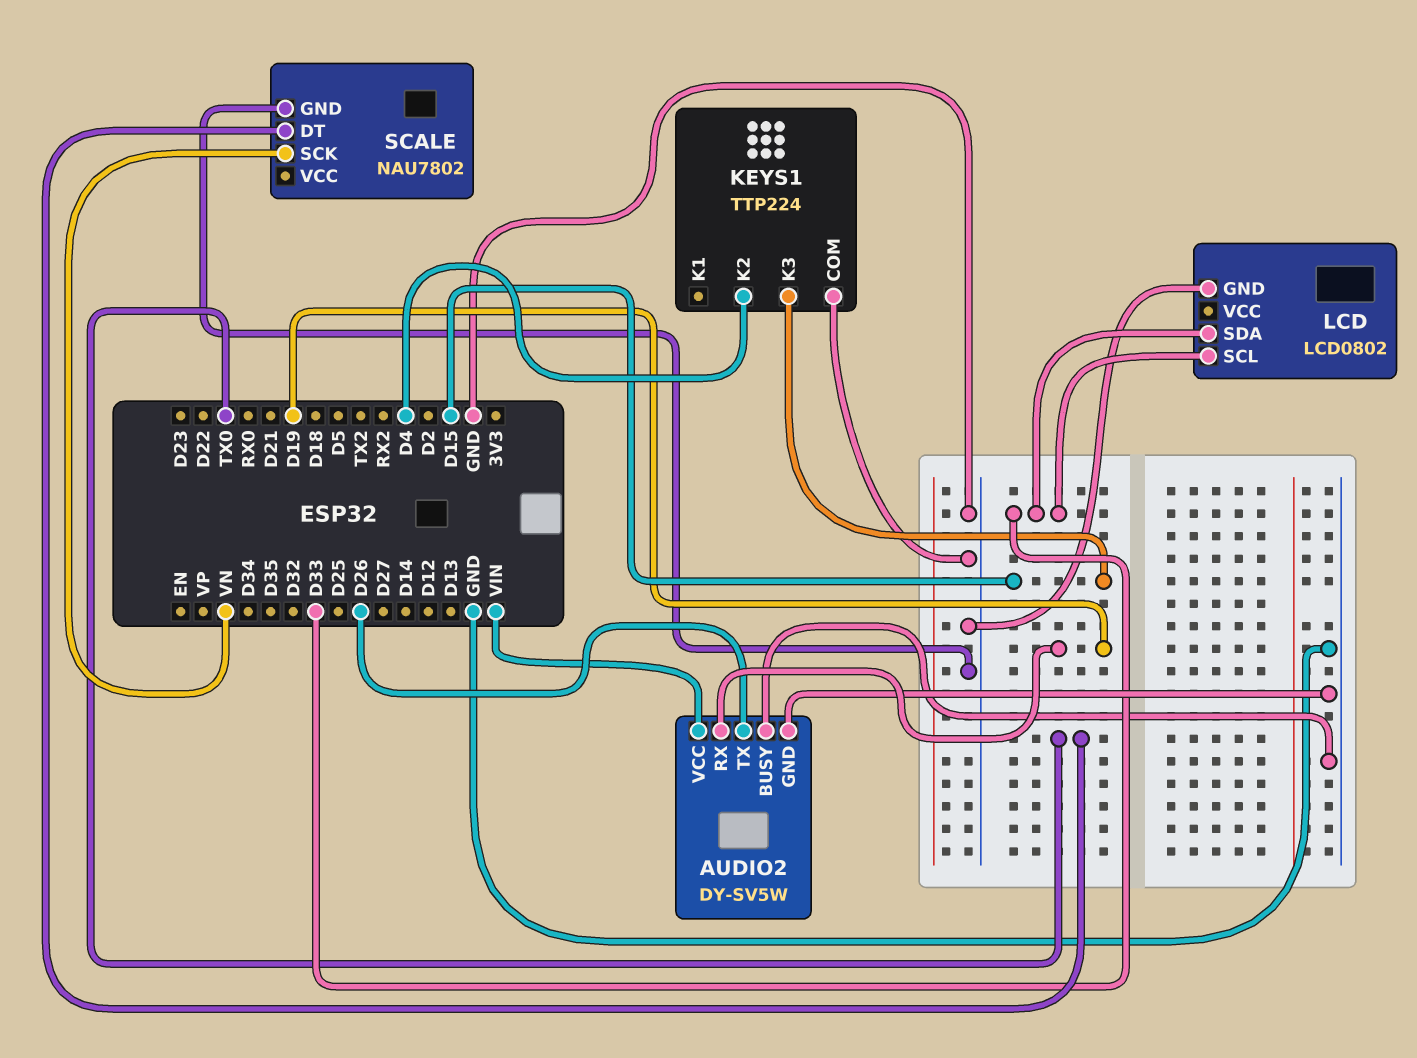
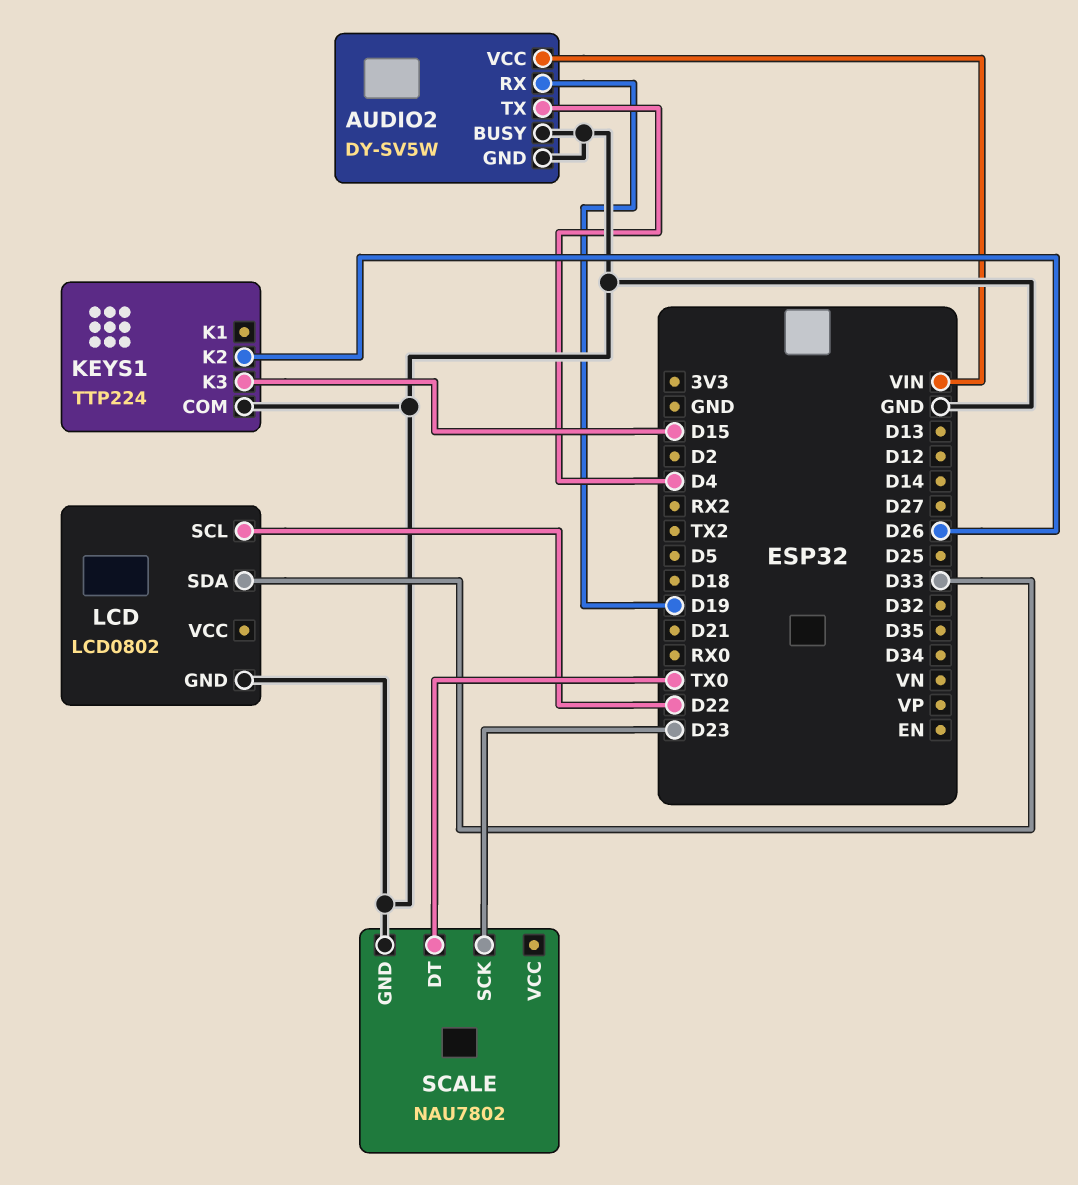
AUDIO2 pin TX: D26 -> D4
KEYS1 pin K2: D4 -> D26
LCD pin SCL: D33 -> D22
SCALE pin SCK: VN -> D23

